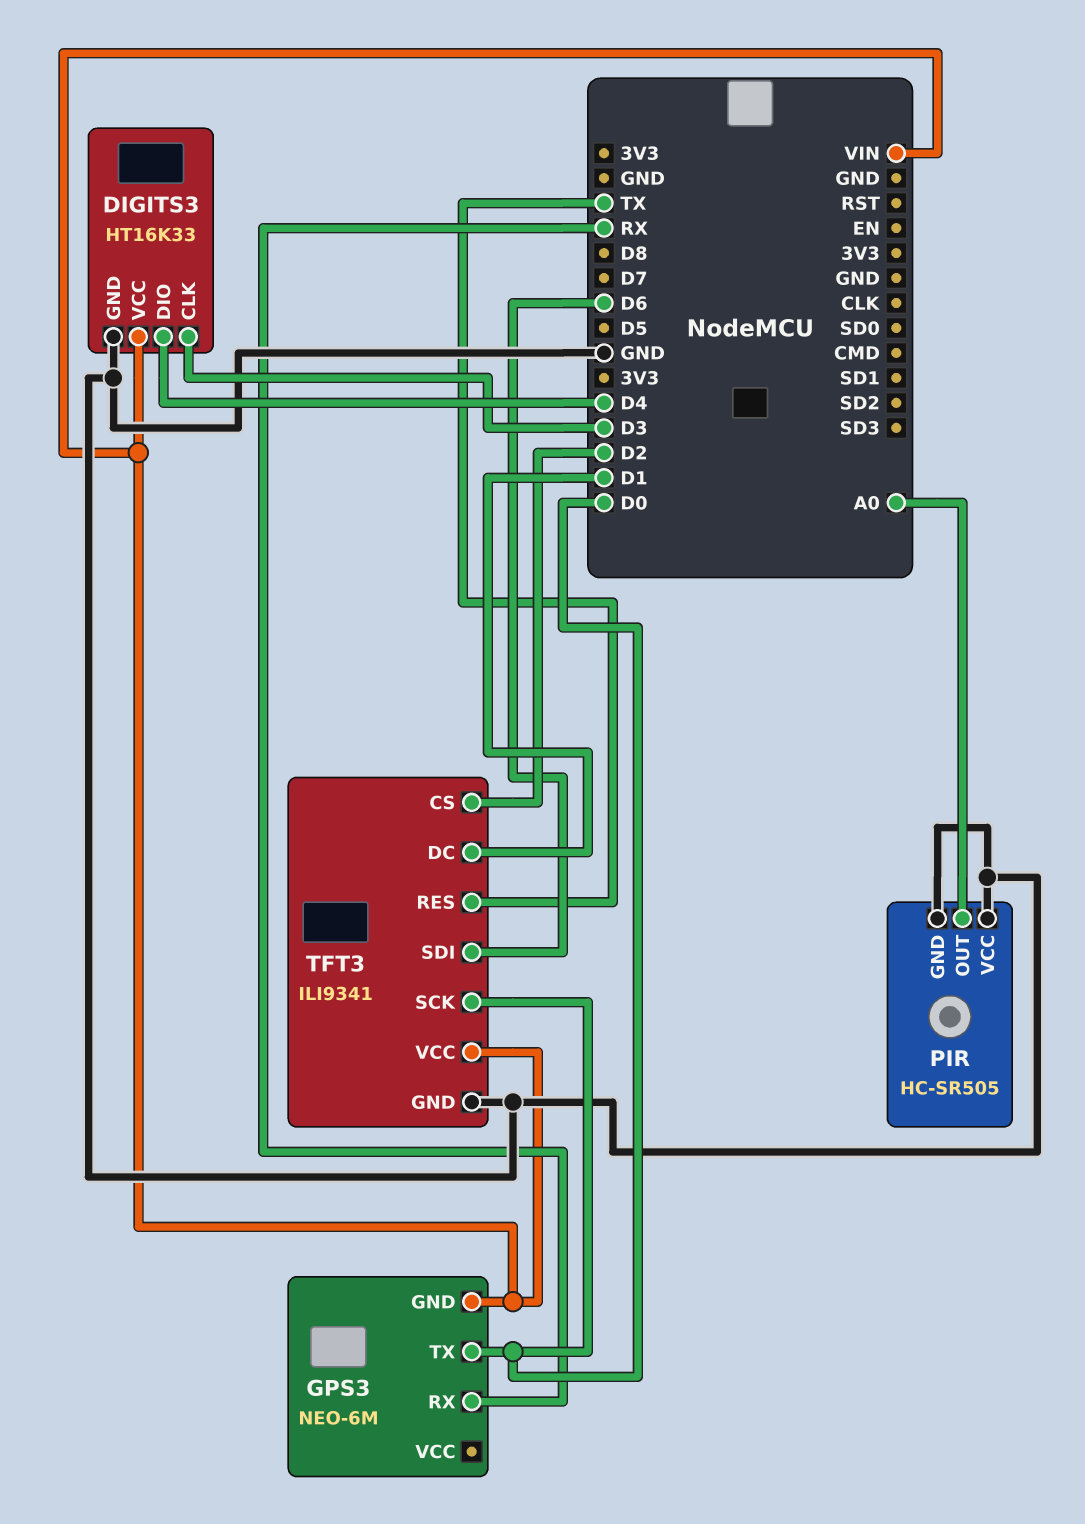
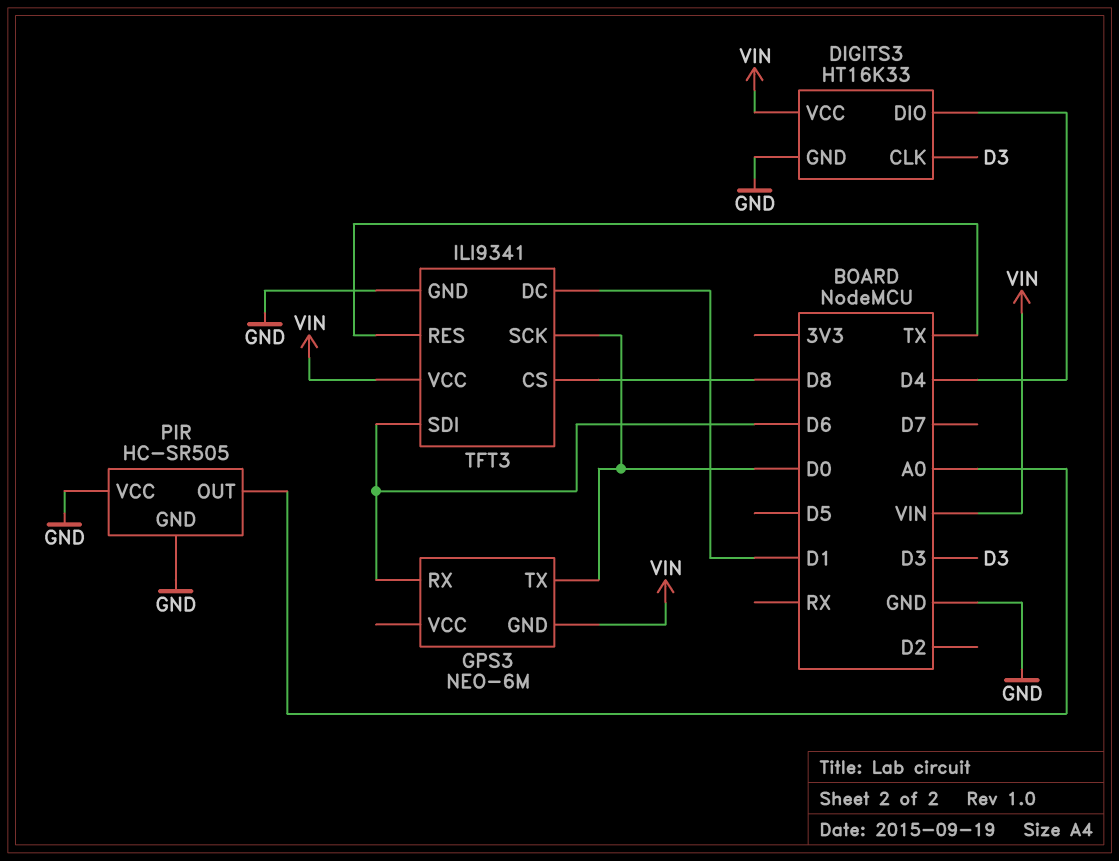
GPS3 pin RX: RX -> D6
TFT3 pin CS: D2 -> D8

